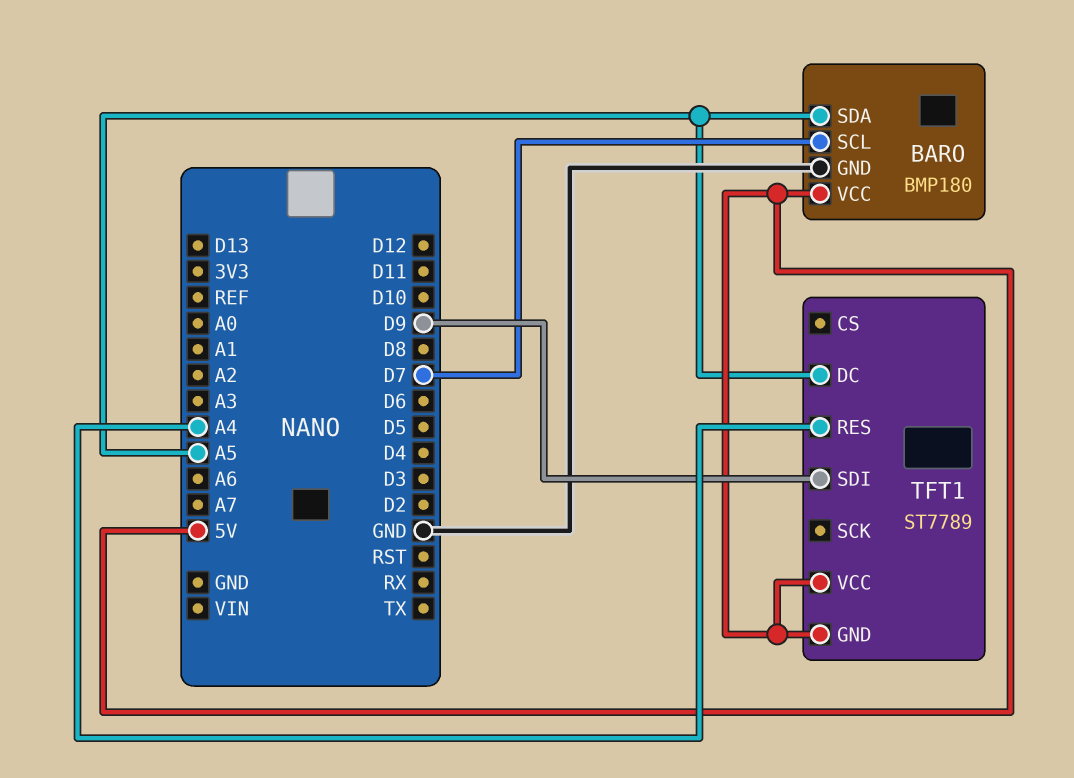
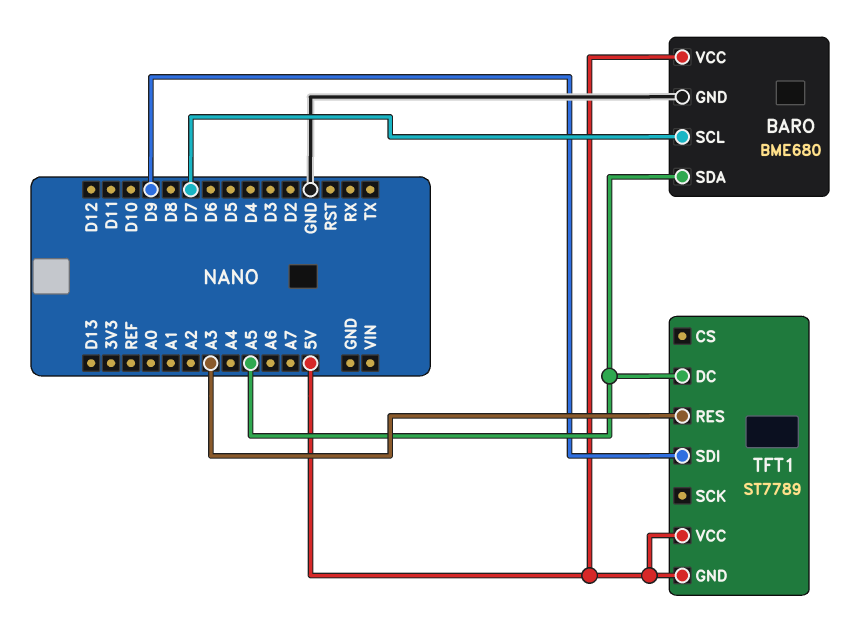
BARO: BMP180 -> BME680
TFT1 pin RES: A4 -> A3

